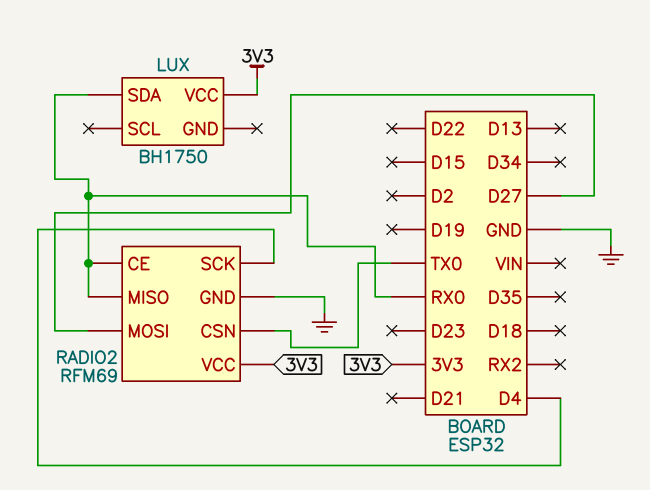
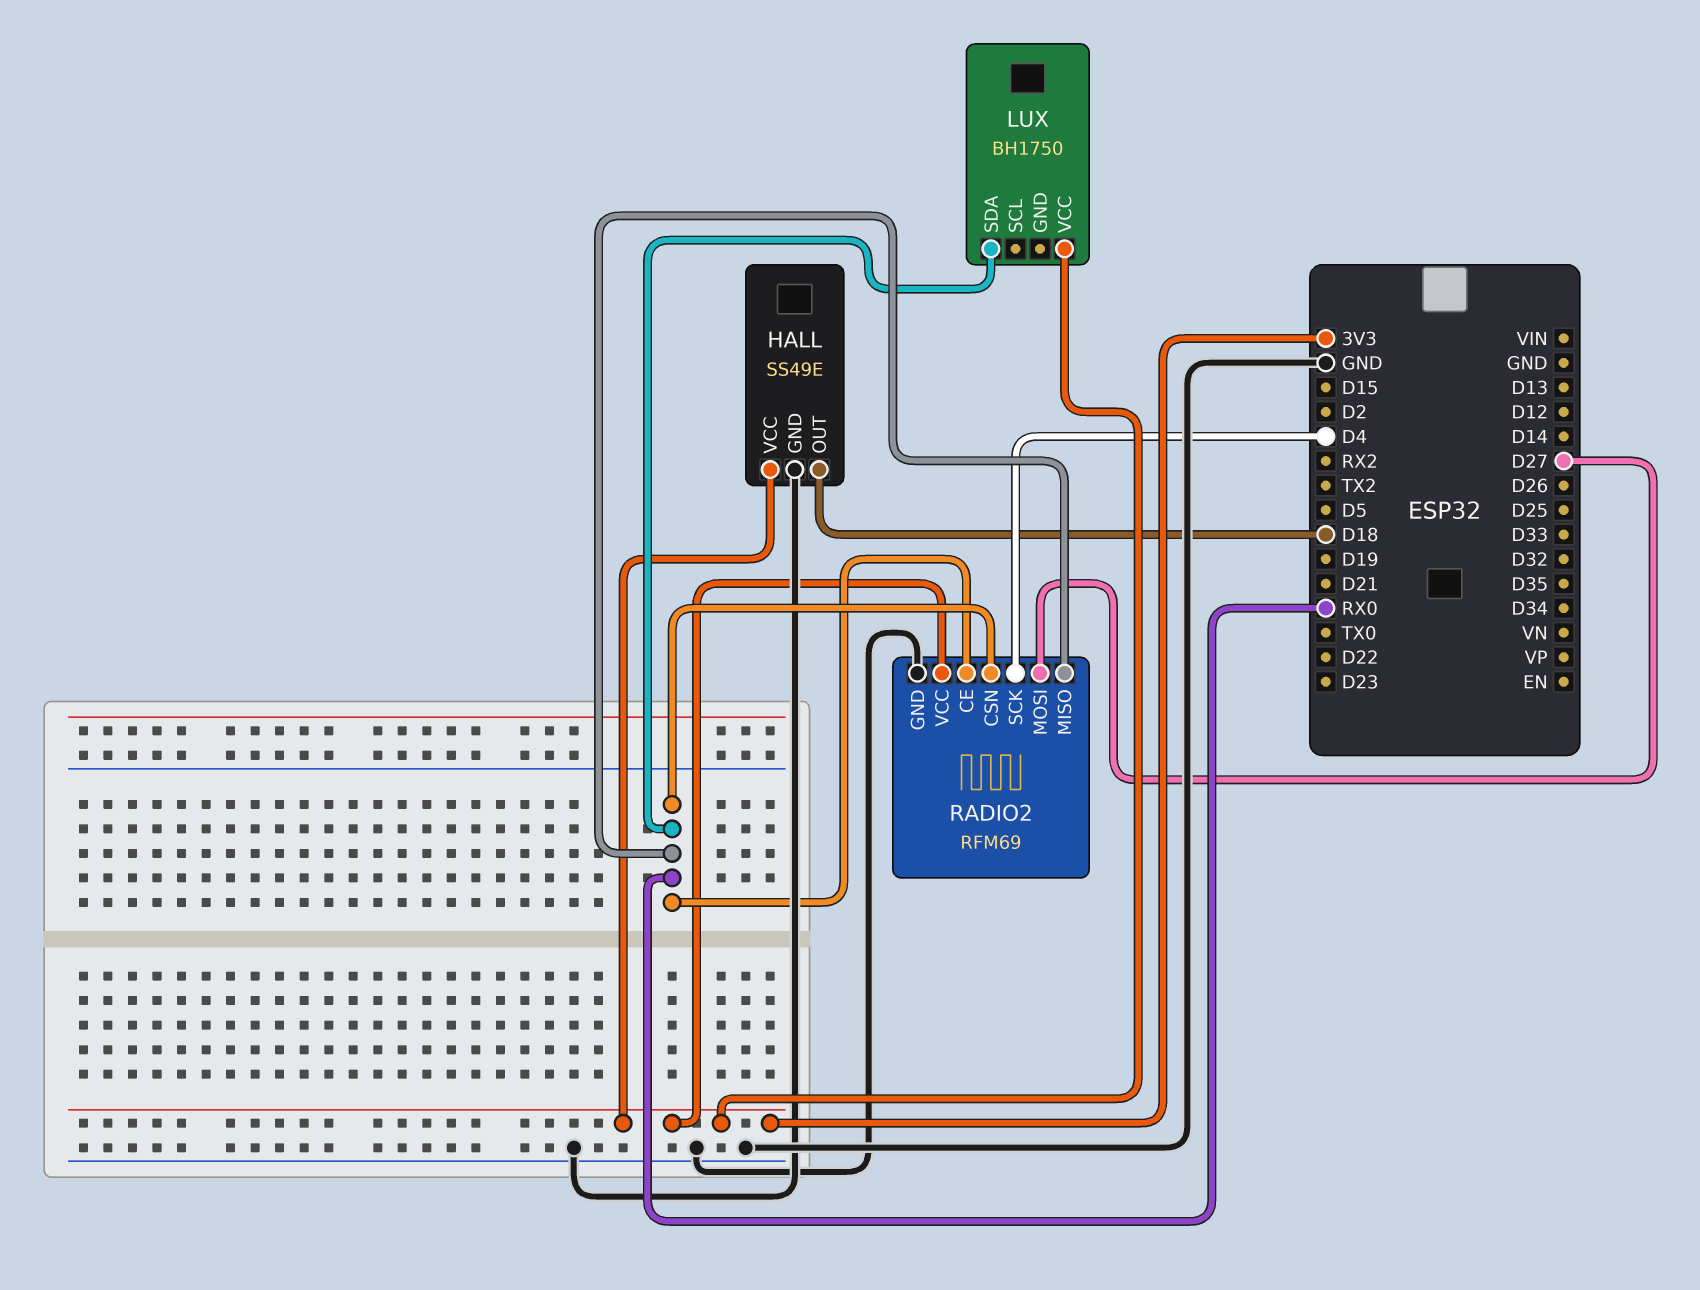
HALL: none -> SS49E
HALL pin GND: none -> GND
HALL pin OUT: none -> D18
HALL pin VCC: none -> 3V3
RADIO2 pin CSN: TX0 -> RX0

